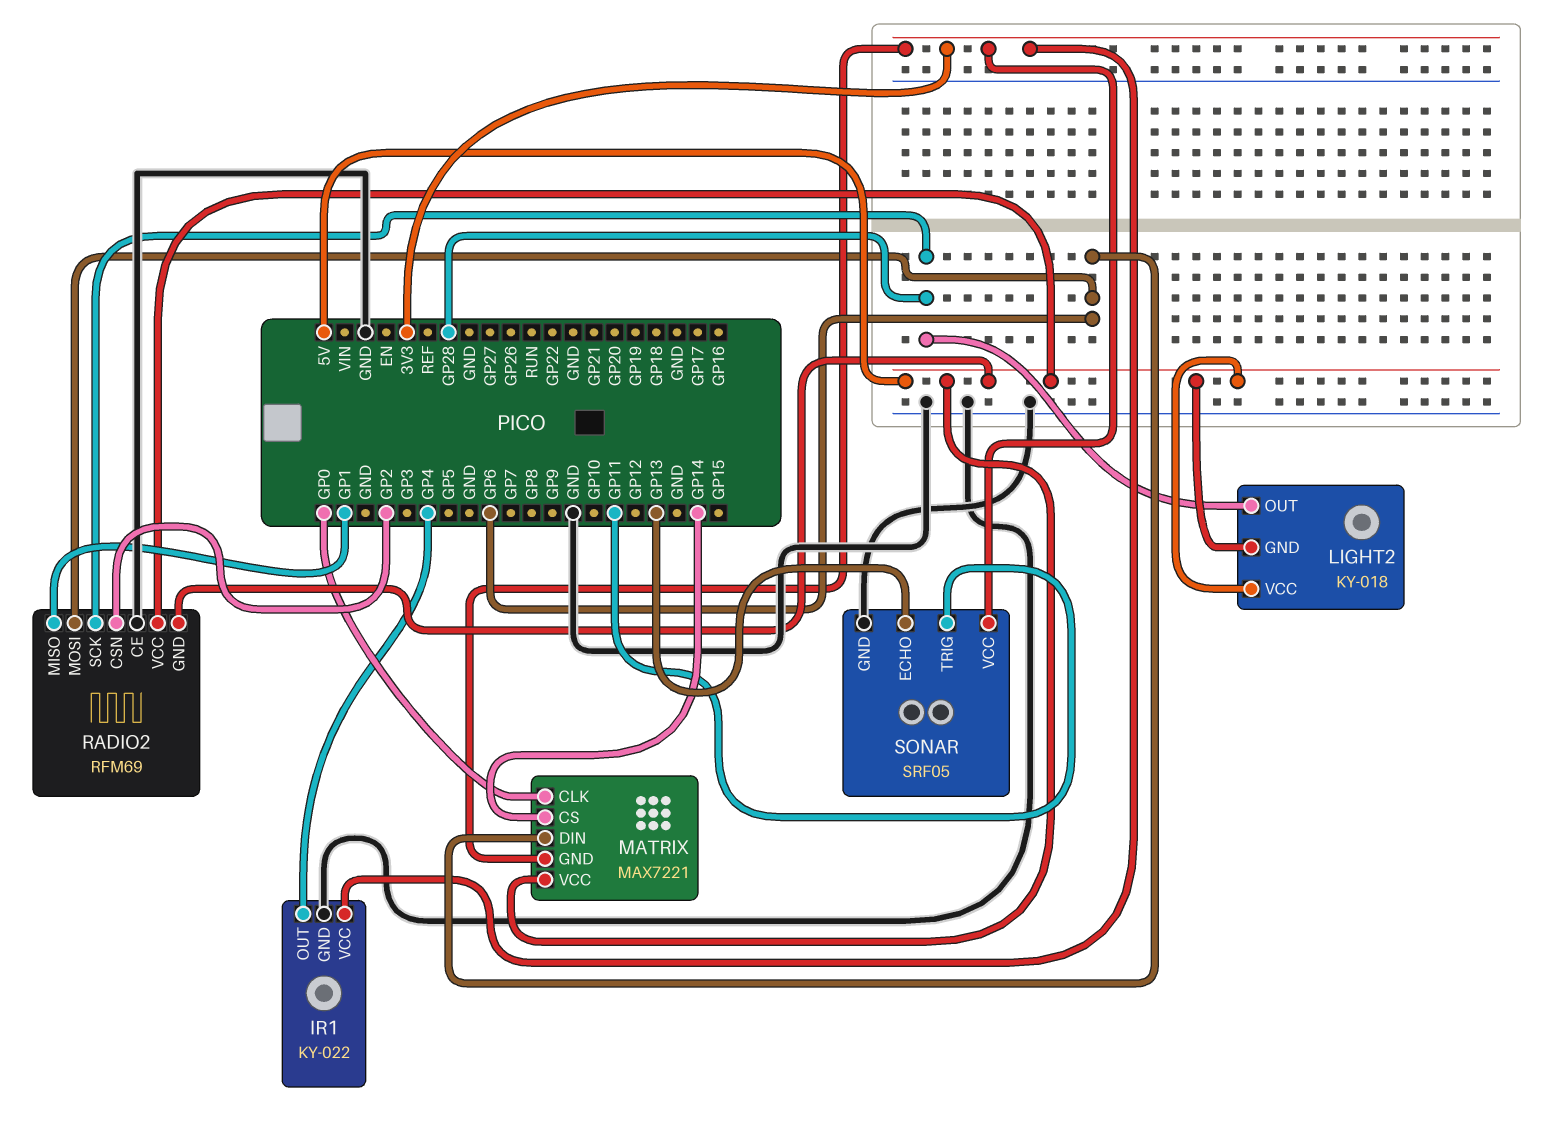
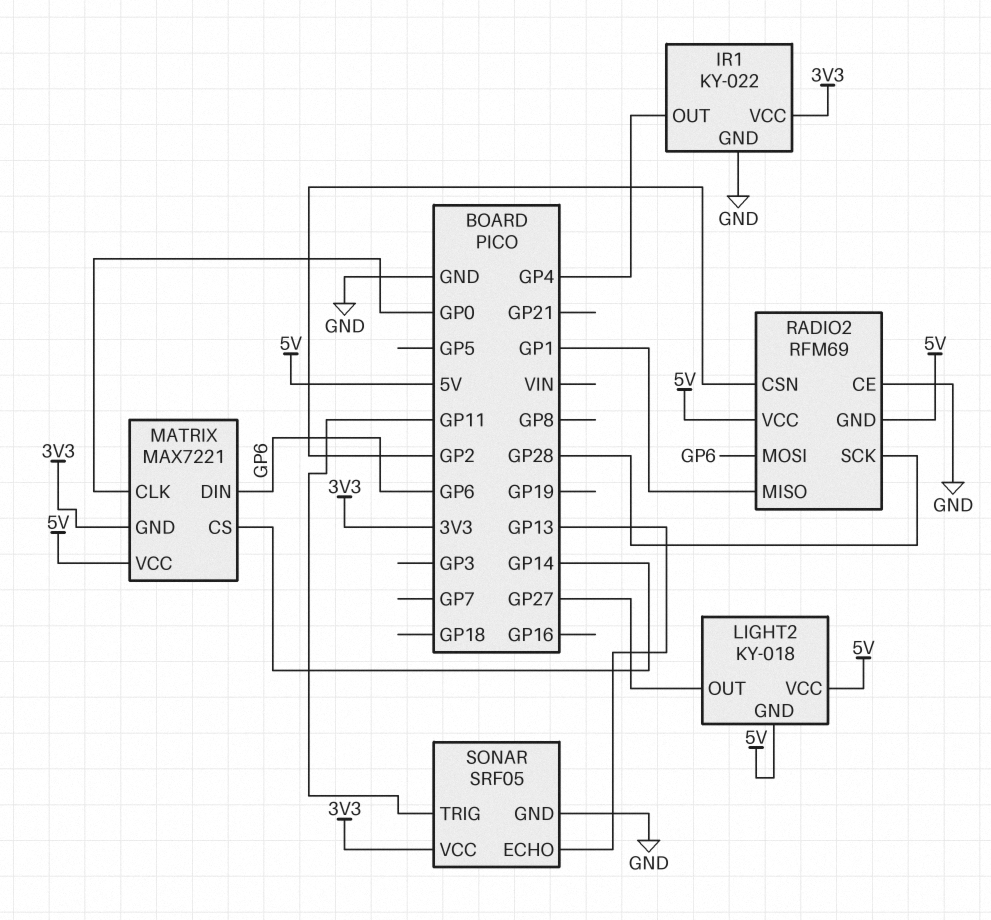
LIGHT2 pin OUT: GP28 -> GP27

